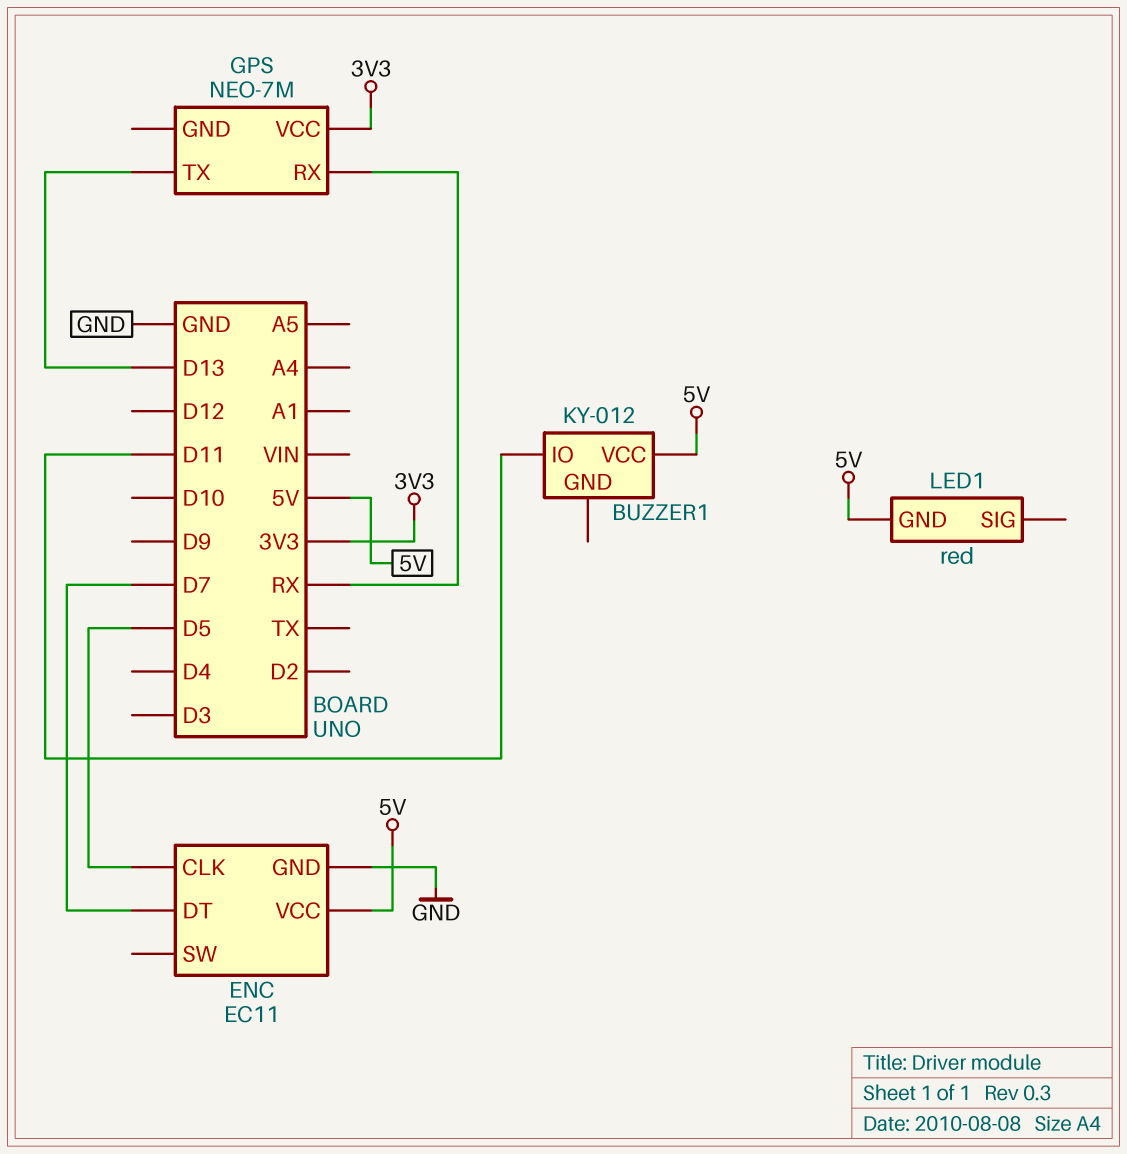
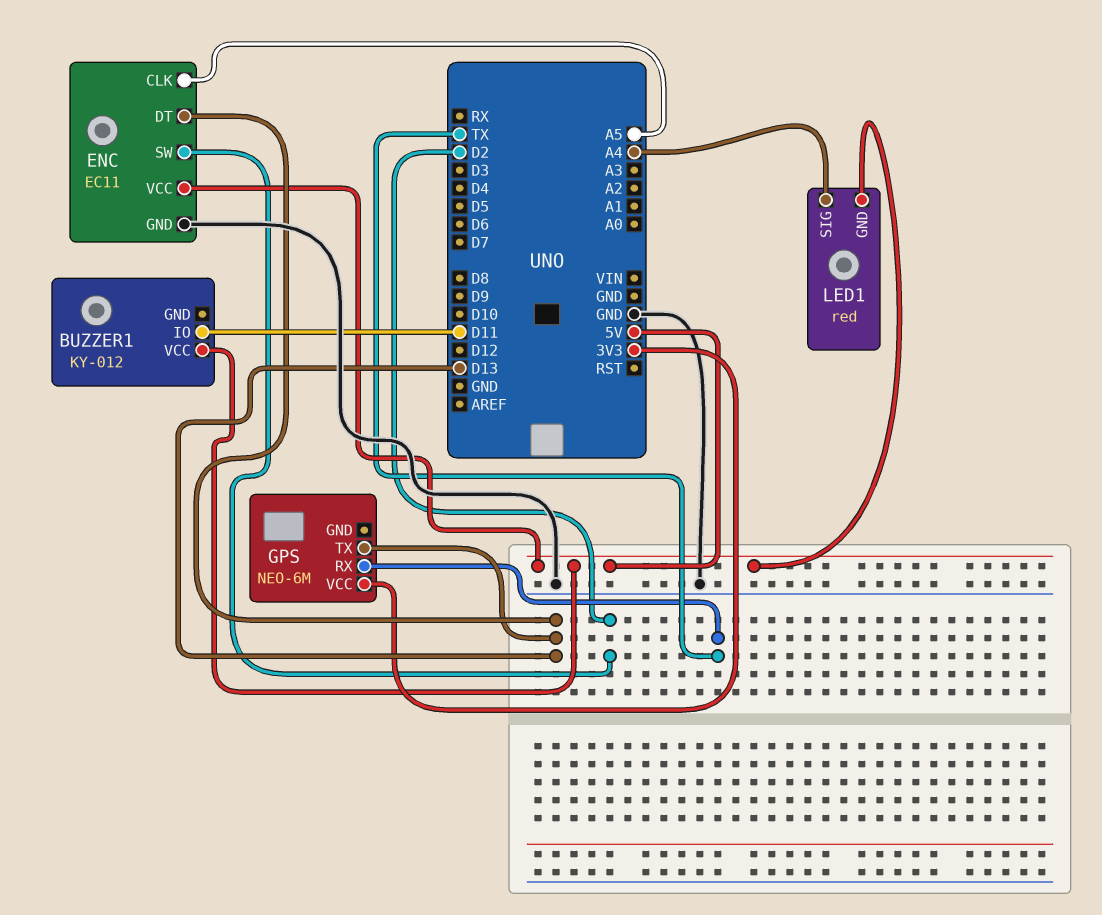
ENC pin CLK: D5 -> A5
ENC pin DT: D7 -> D13
ENC pin SW: none -> D2
GPS: NEO-7M -> NEO-6M
GPS pin RX: RX -> TX
LED1 pin SIG: none -> A4

